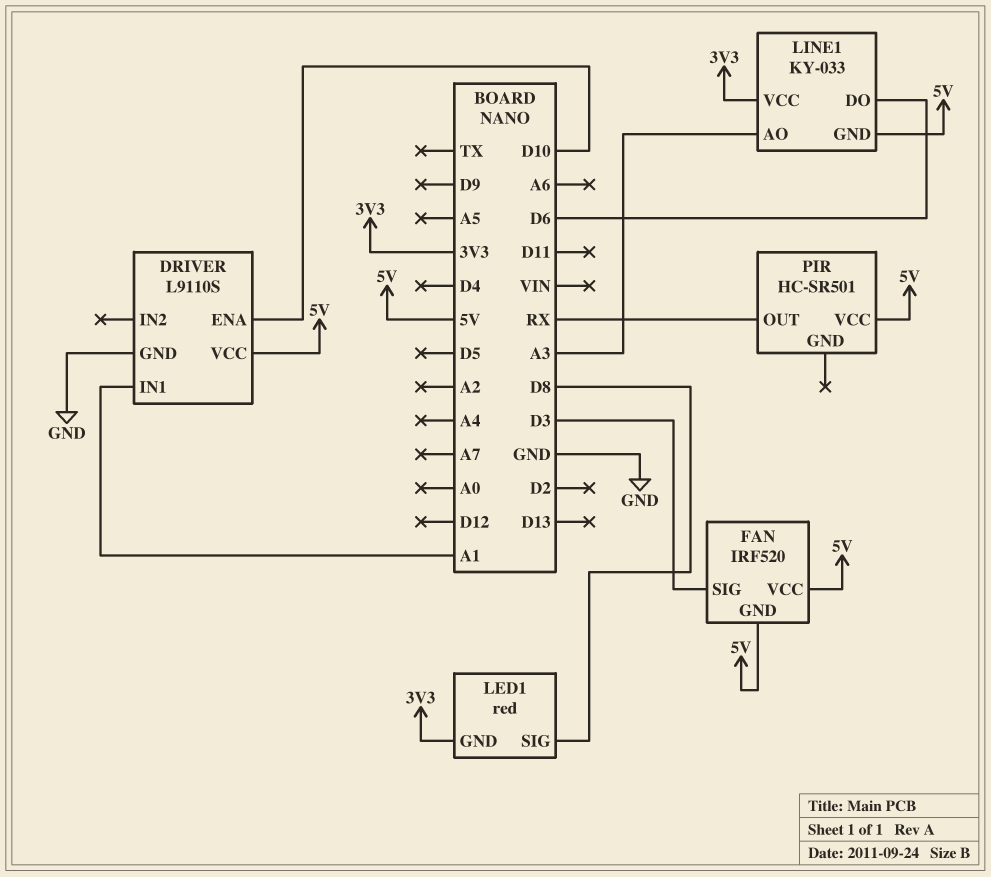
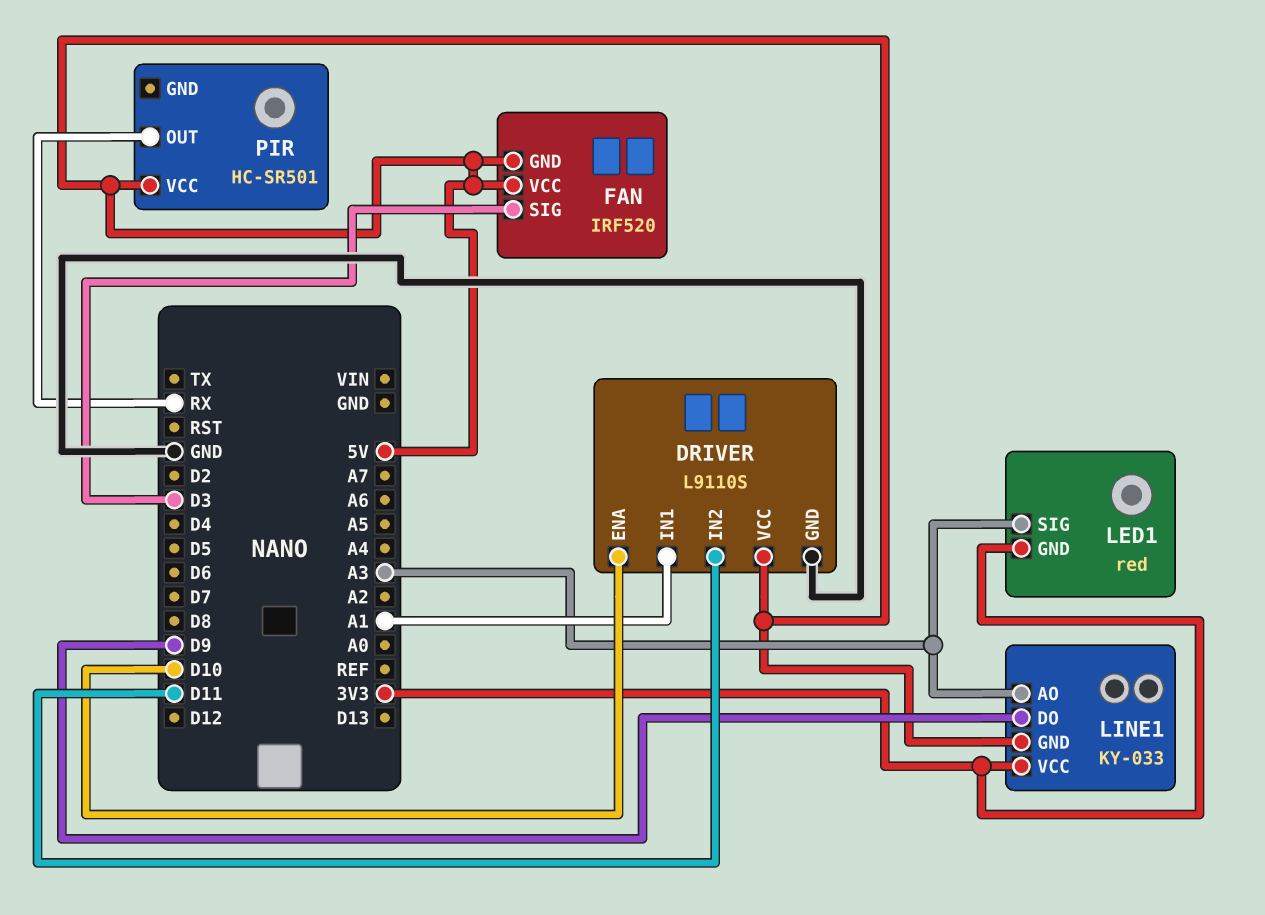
DRIVER pin IN2: none -> D11
LED1 pin SIG: D8 -> A3
LINE1 pin DO: D6 -> D9

